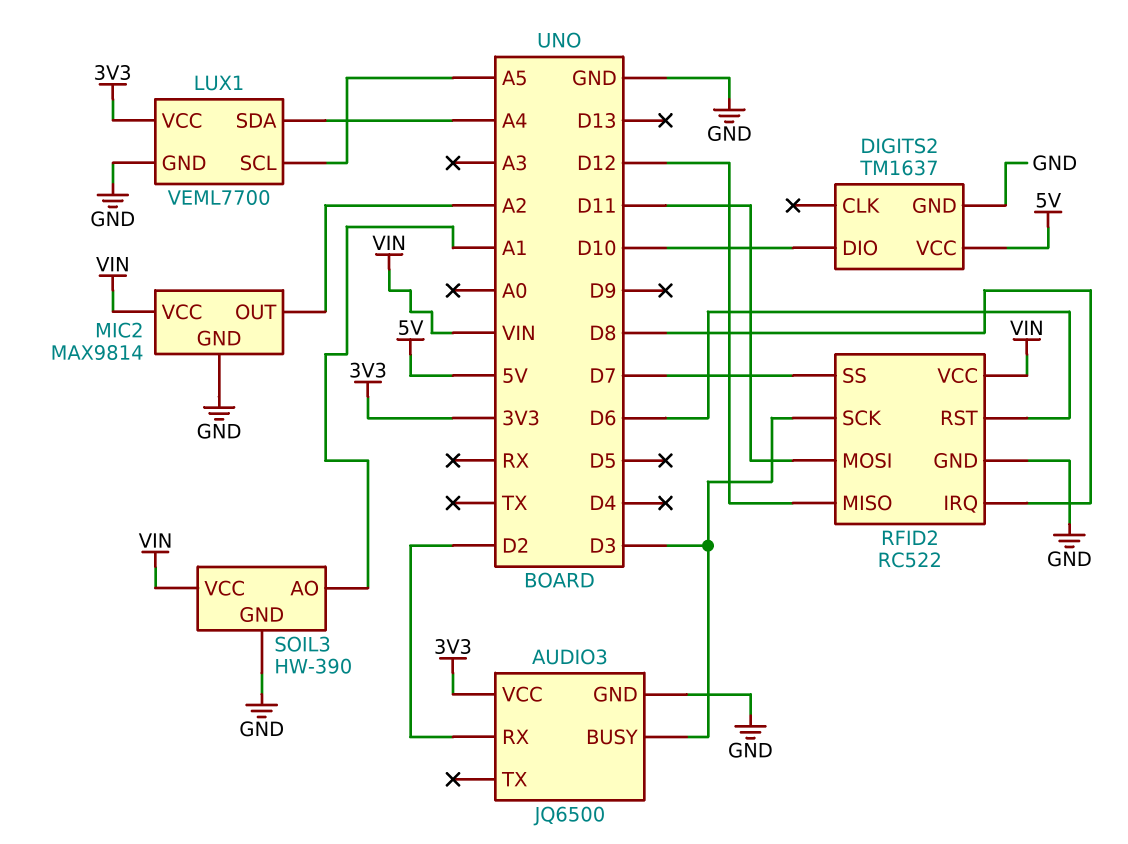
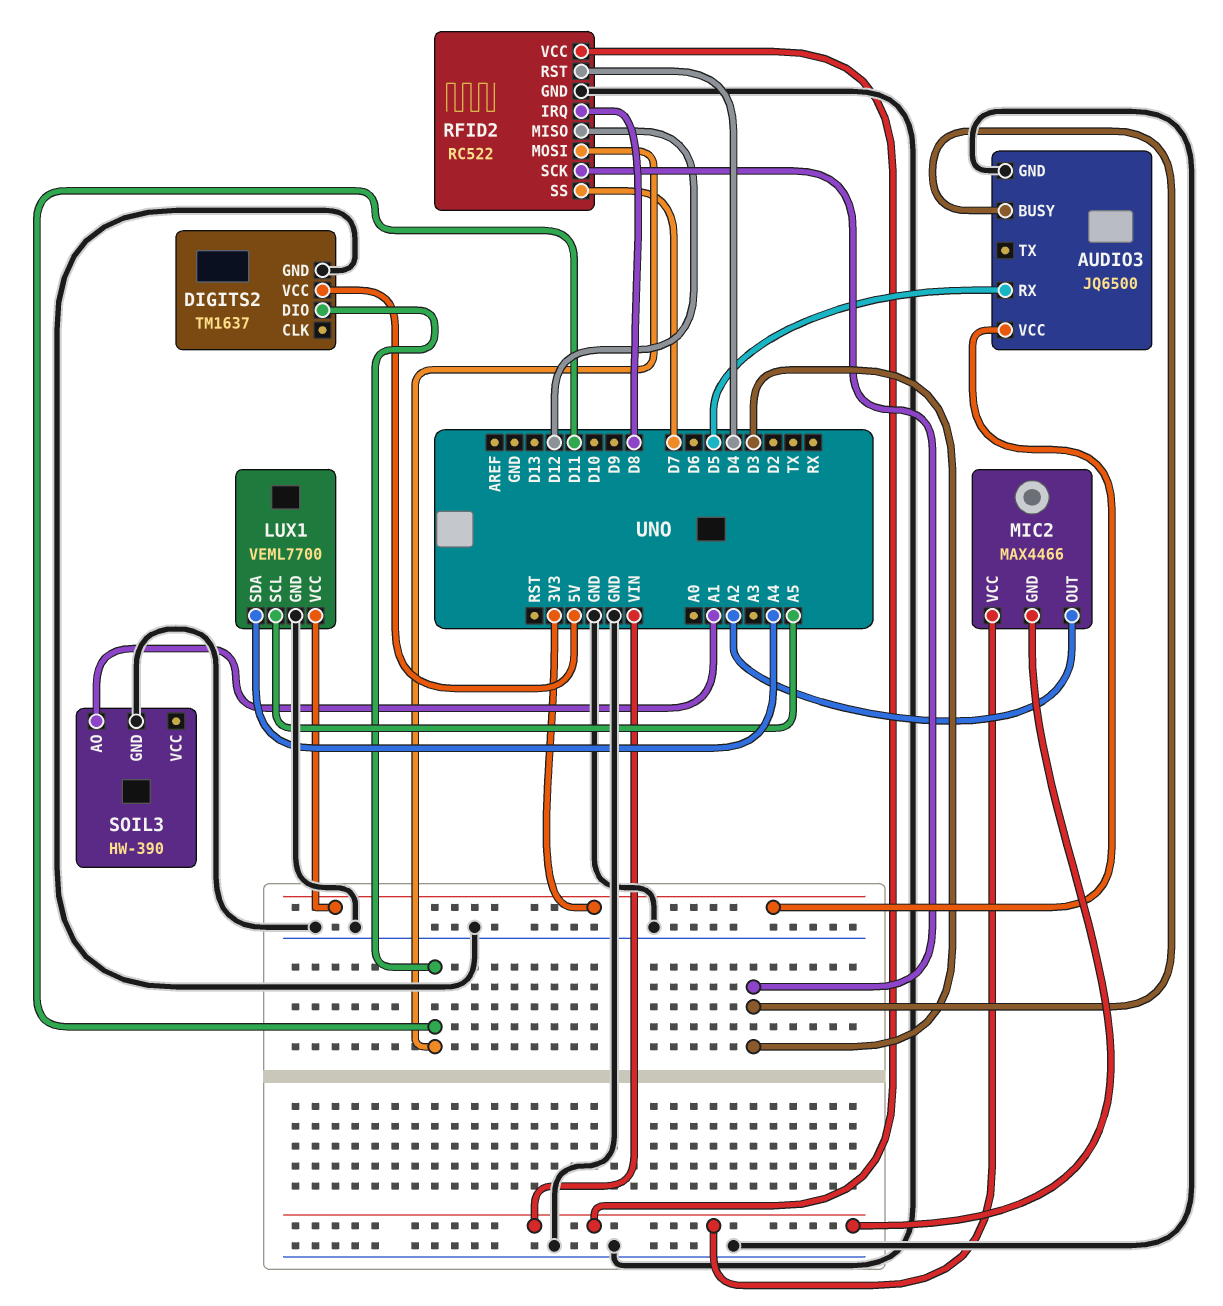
AUDIO3 pin RX: D2 -> D5
DIGITS2 pin DIO: D10 -> D11
MIC2: MAX9814 -> MAX4466
MIC2 pin GND: GND -> VIN
RFID2 pin RST: D6 -> D4
SOIL3 pin VCC: VIN -> none

